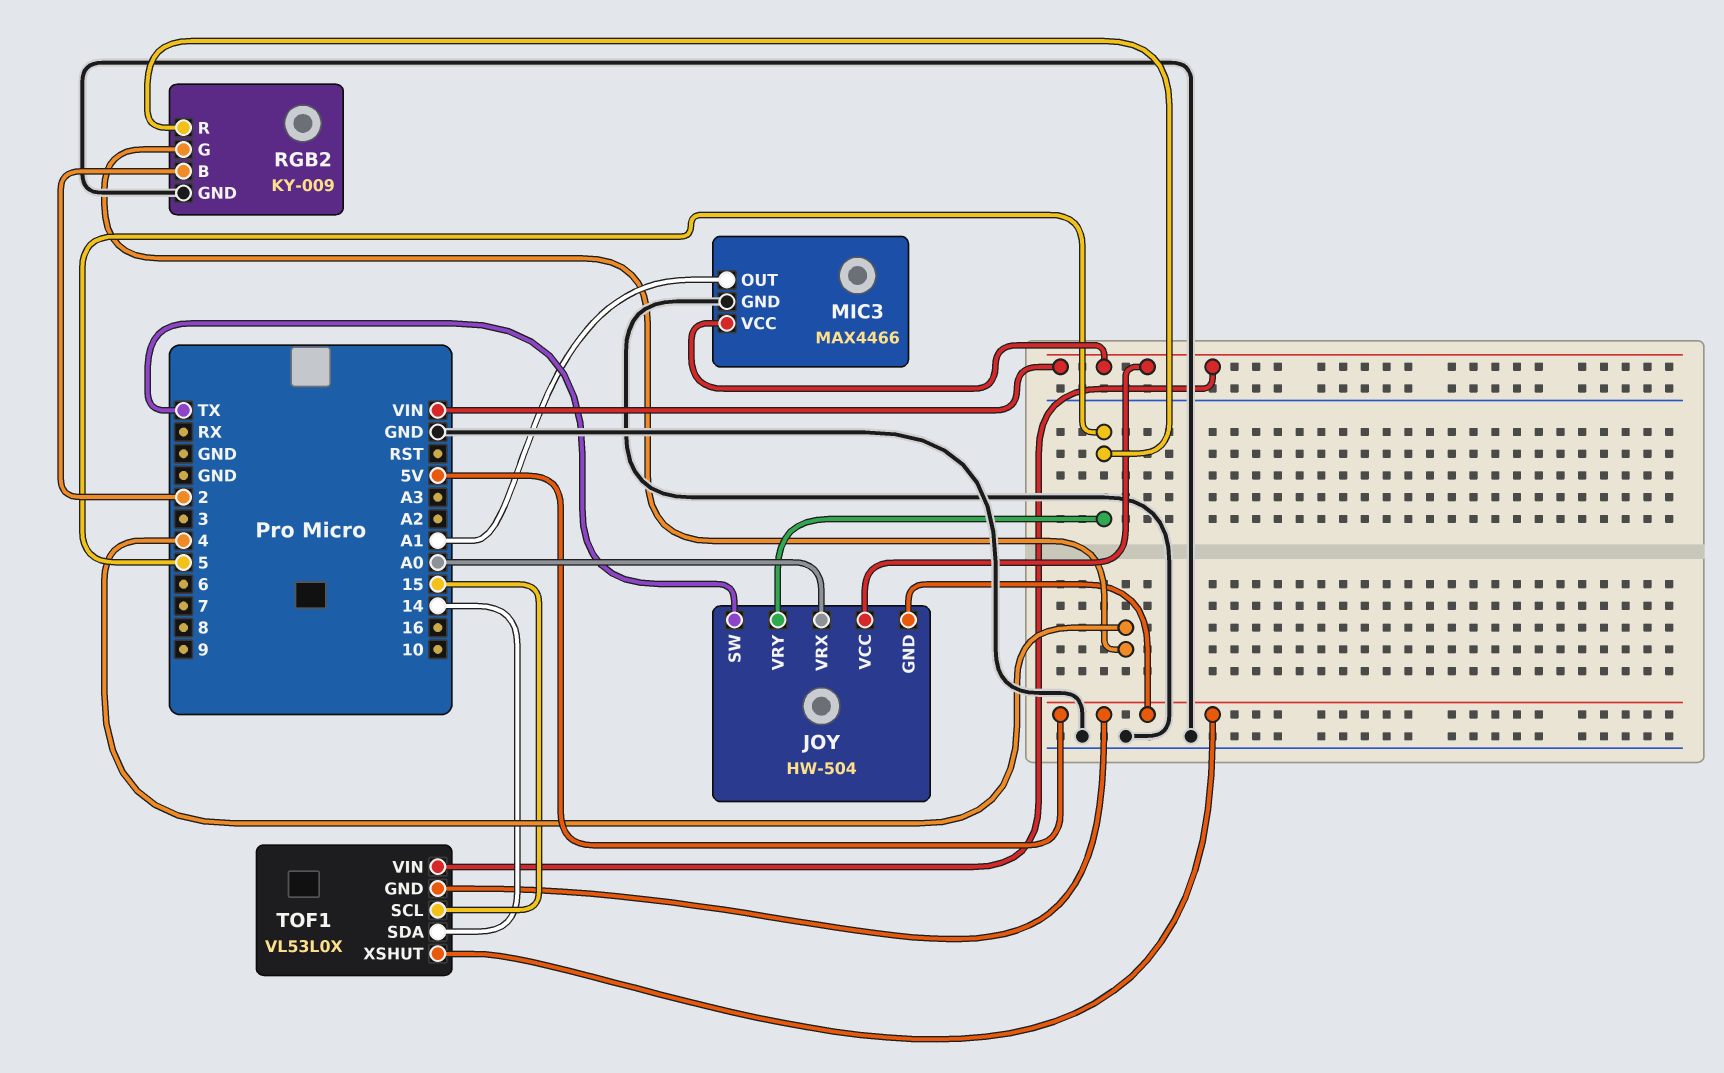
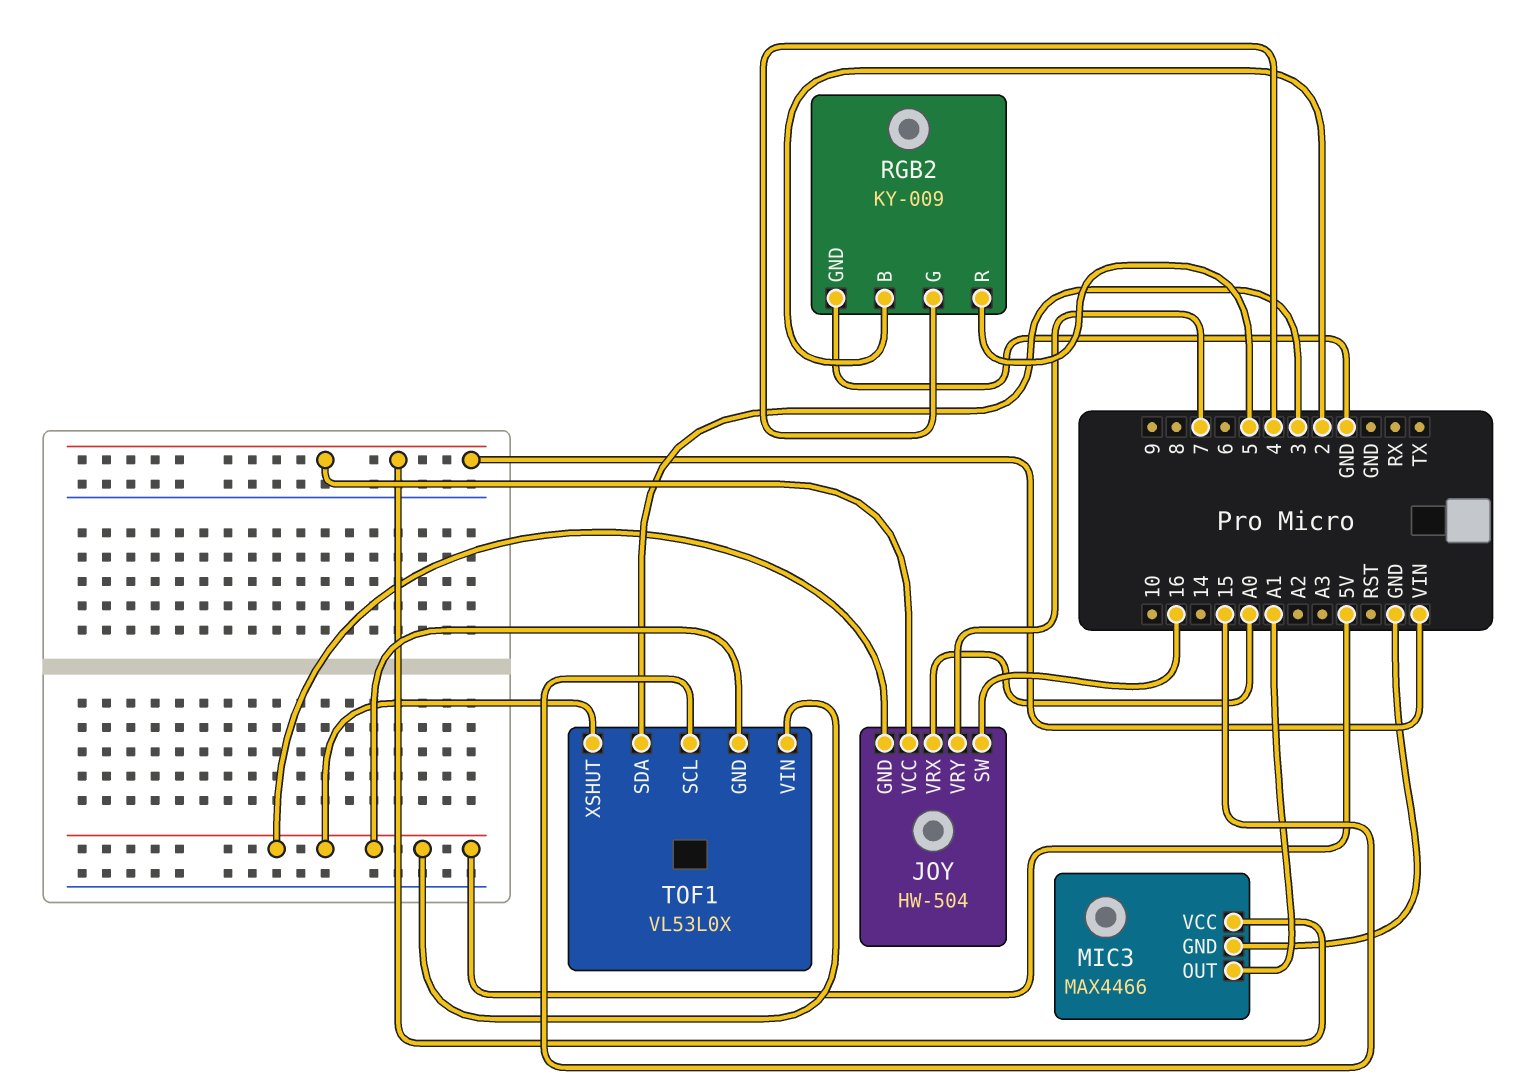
JOY pin SW: TX -> 16
JOY pin VRY: 5 -> 7
TOF1 pin SDA: 14 -> 3
TOF1 pin VIN: VIN -> 5V

